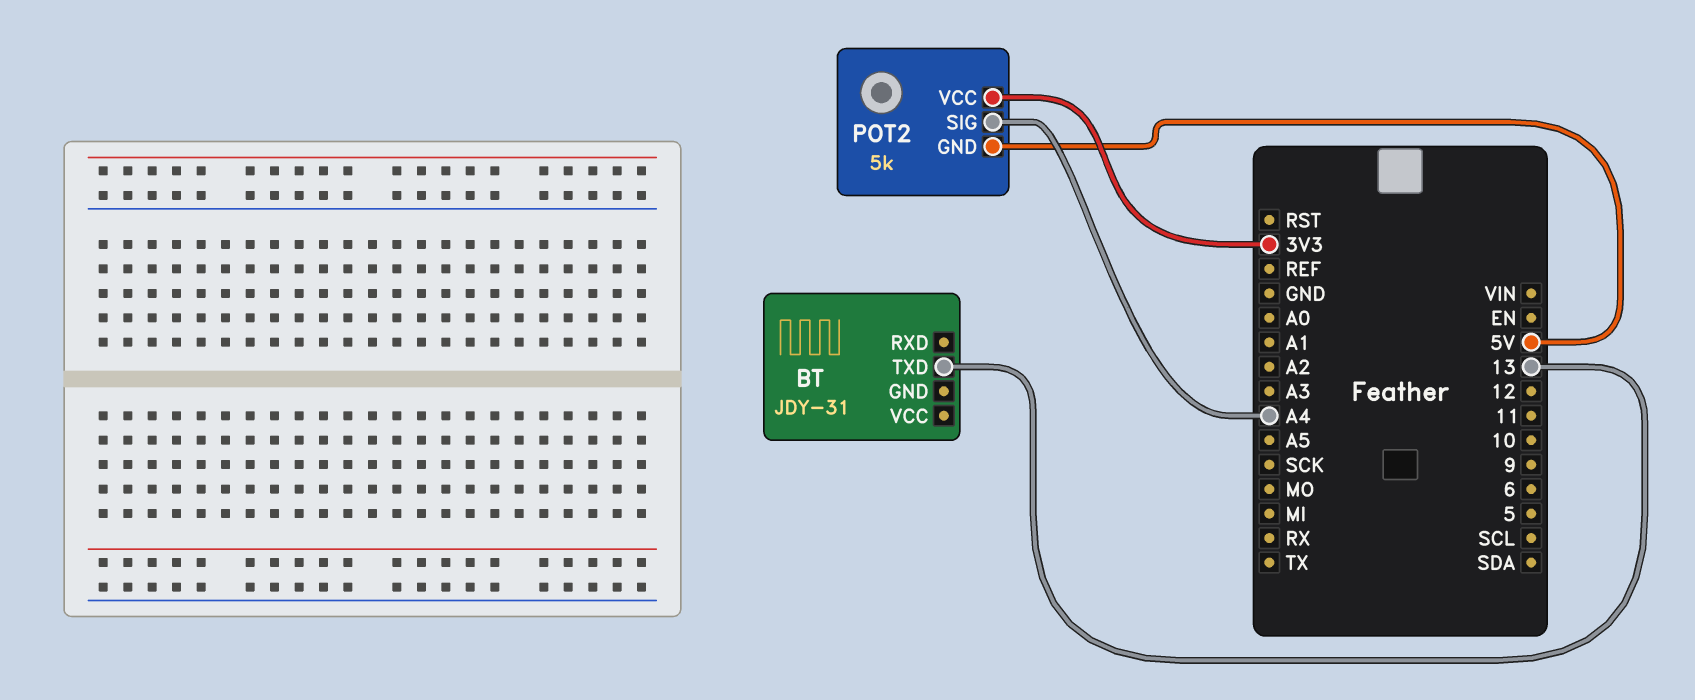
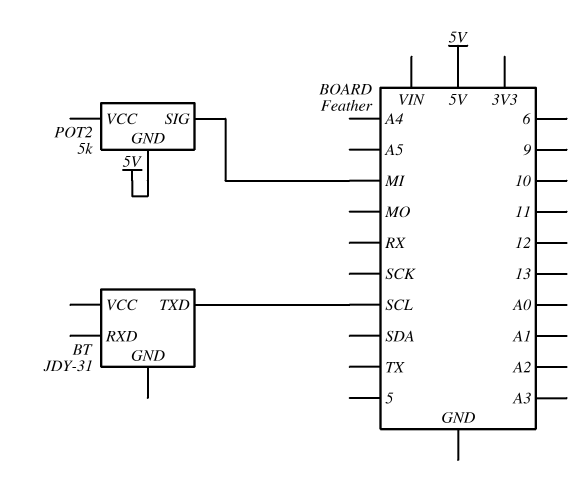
BT pin TXD: 13 -> SCL
POT2 pin SIG: A4 -> MI
POT2 pin VCC: 3V3 -> none

